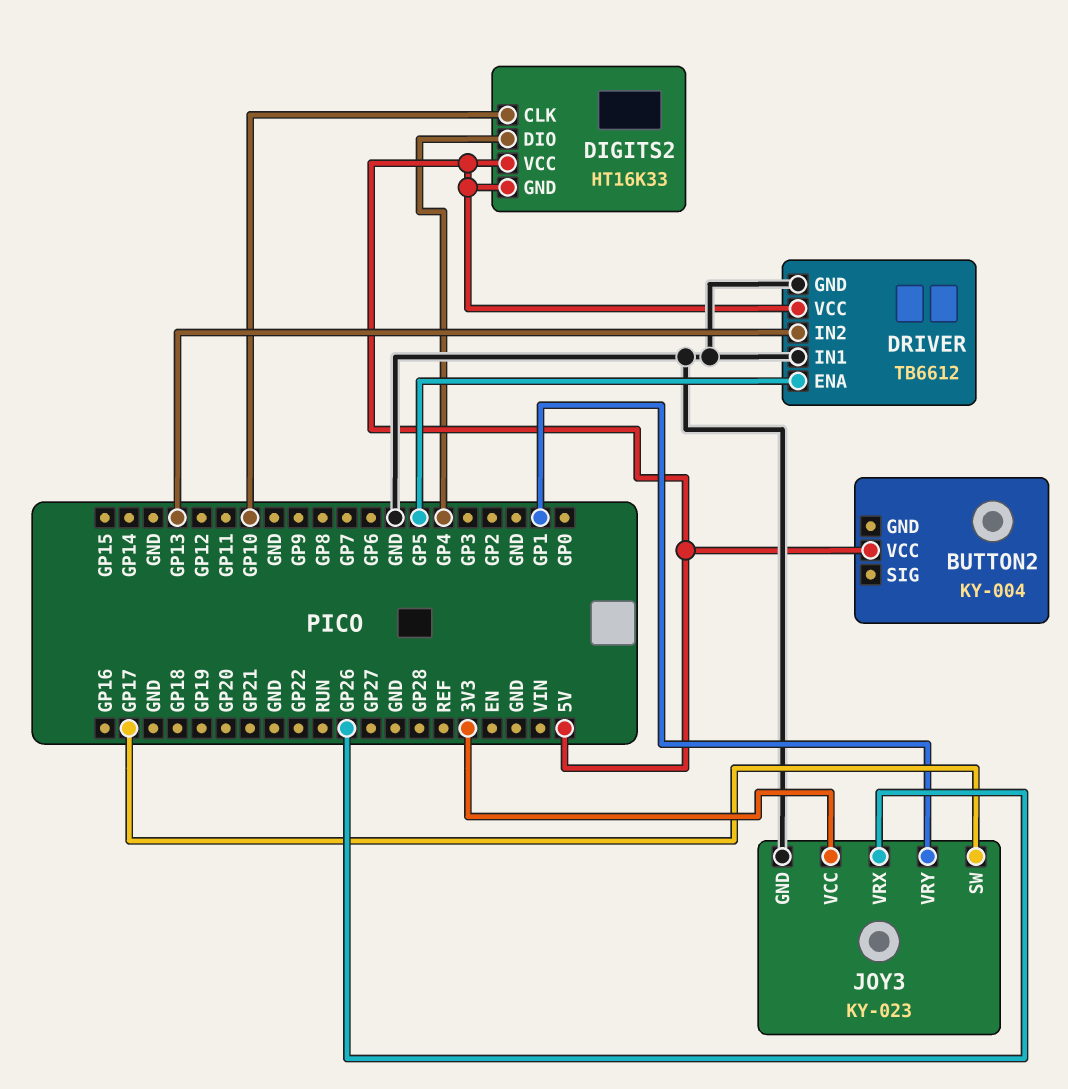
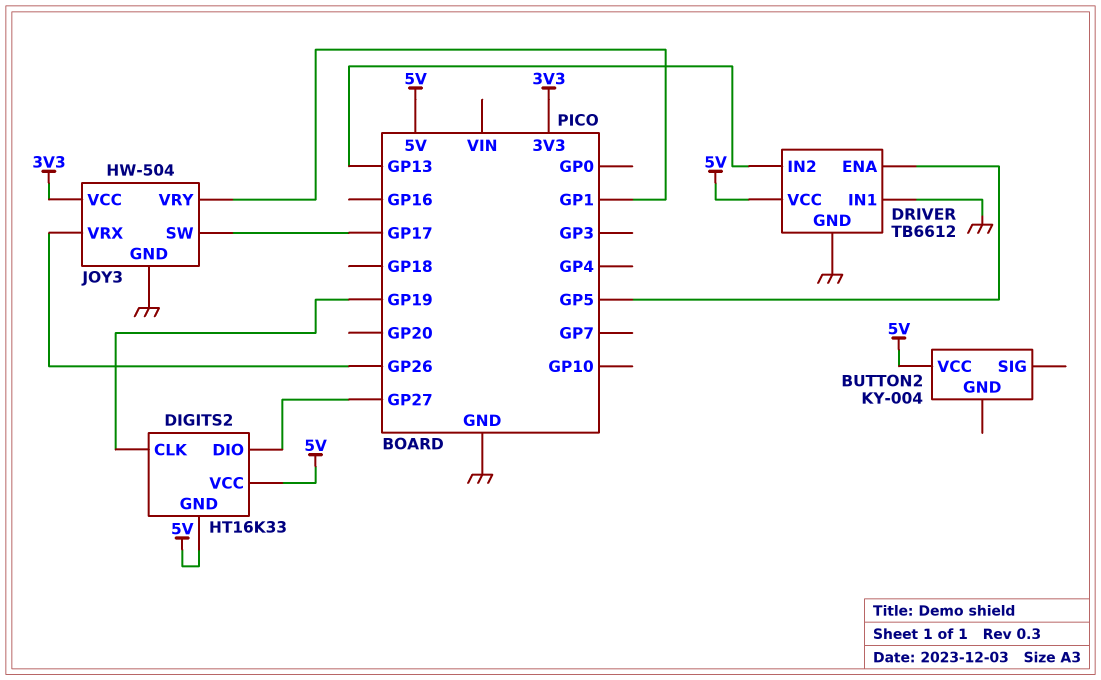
DIGITS2 pin CLK: GP10 -> GP19
DIGITS2 pin DIO: GP4 -> GP27
JOY3: KY-023 -> HW-504

